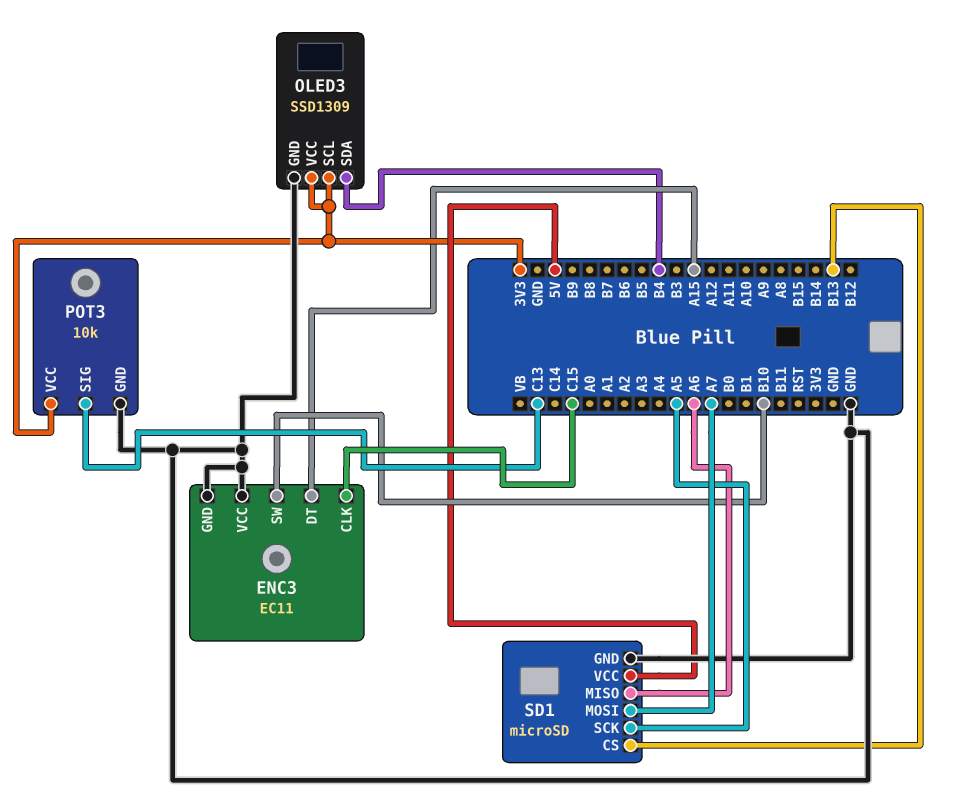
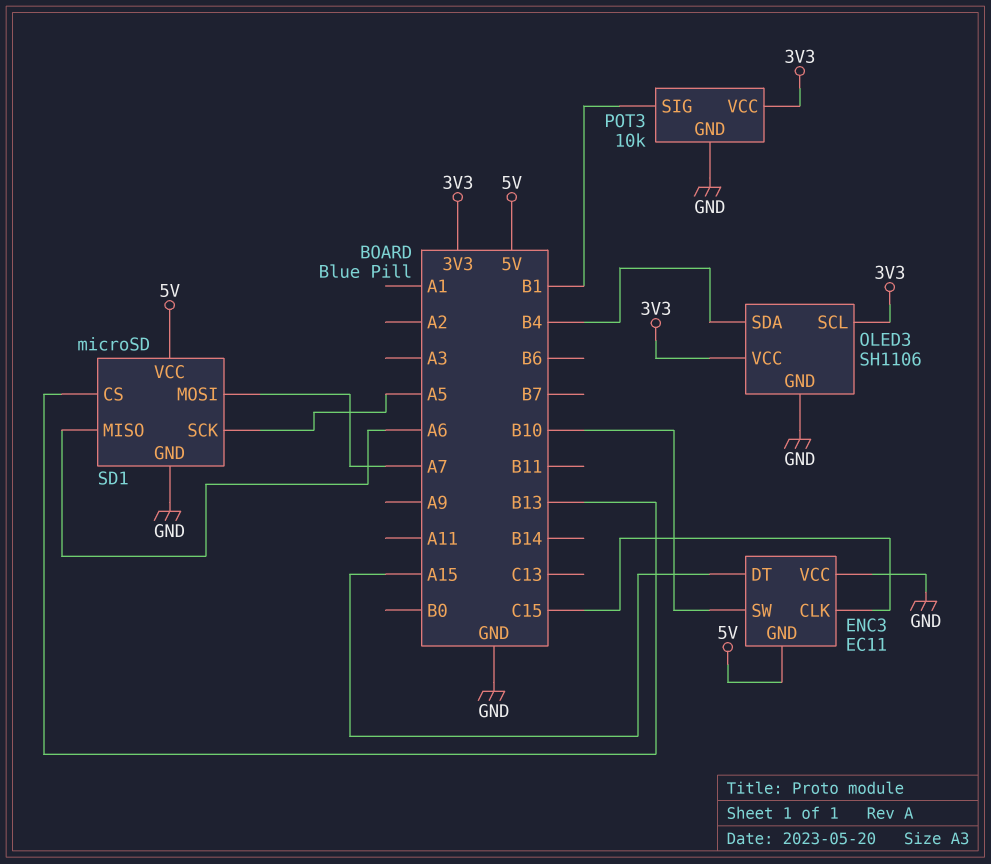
ENC3 pin GND: GND -> 5V
OLED3: SSD1309 -> SH1106
POT3 pin SIG: C13 -> B1

